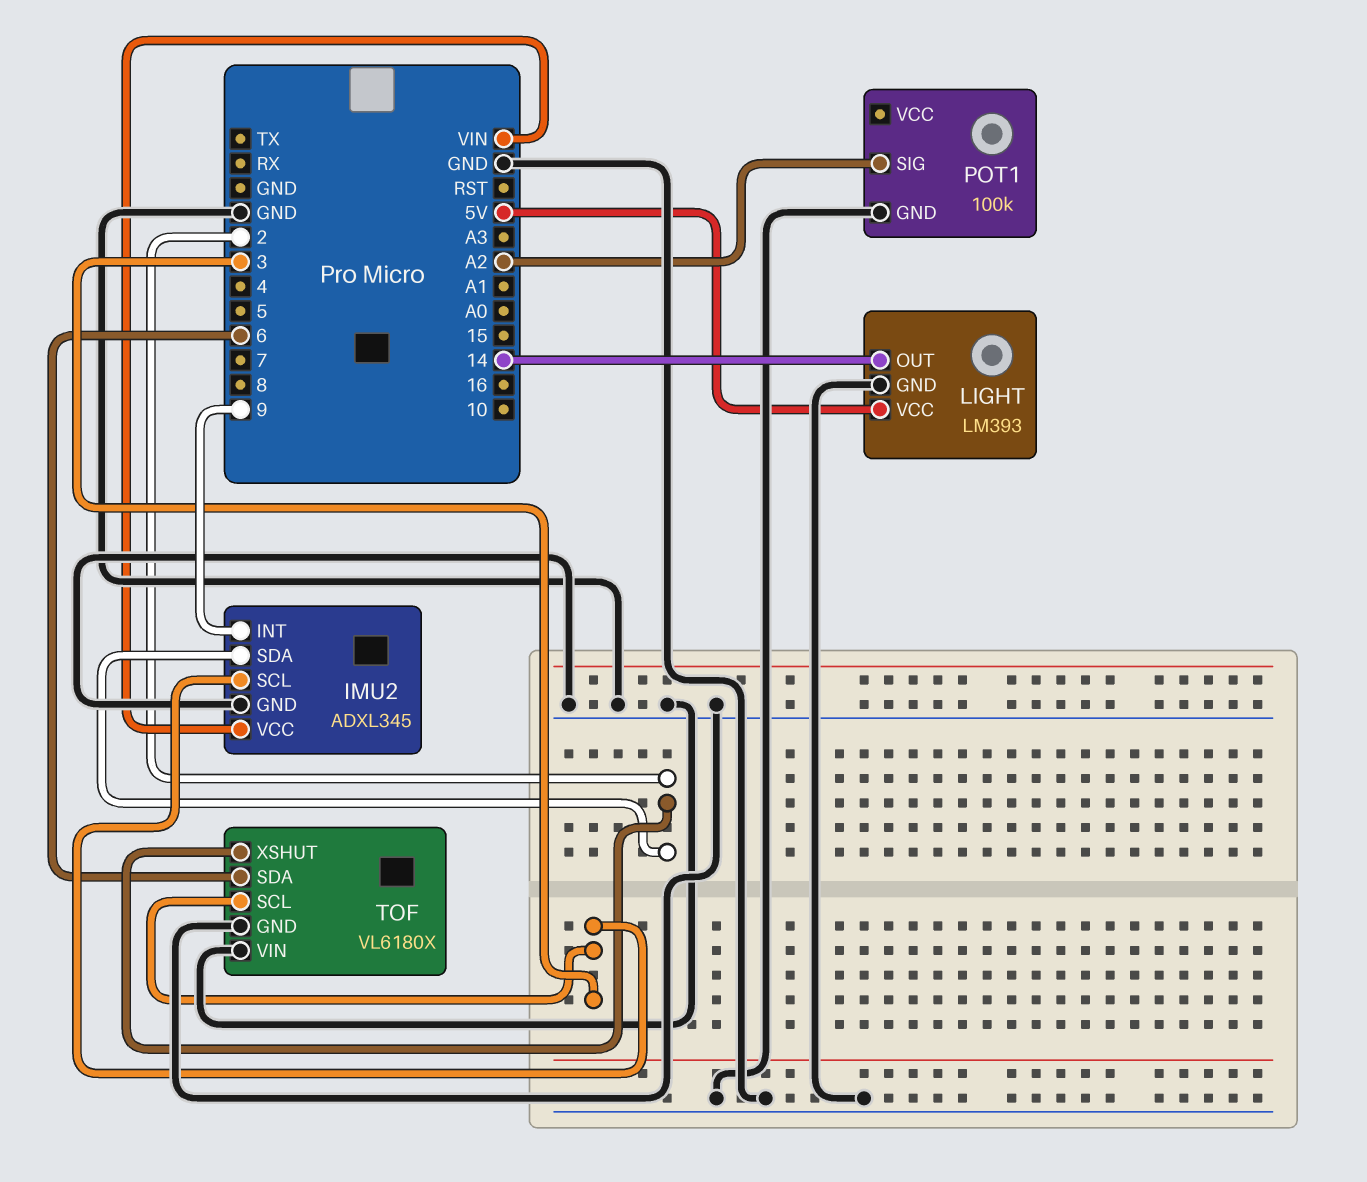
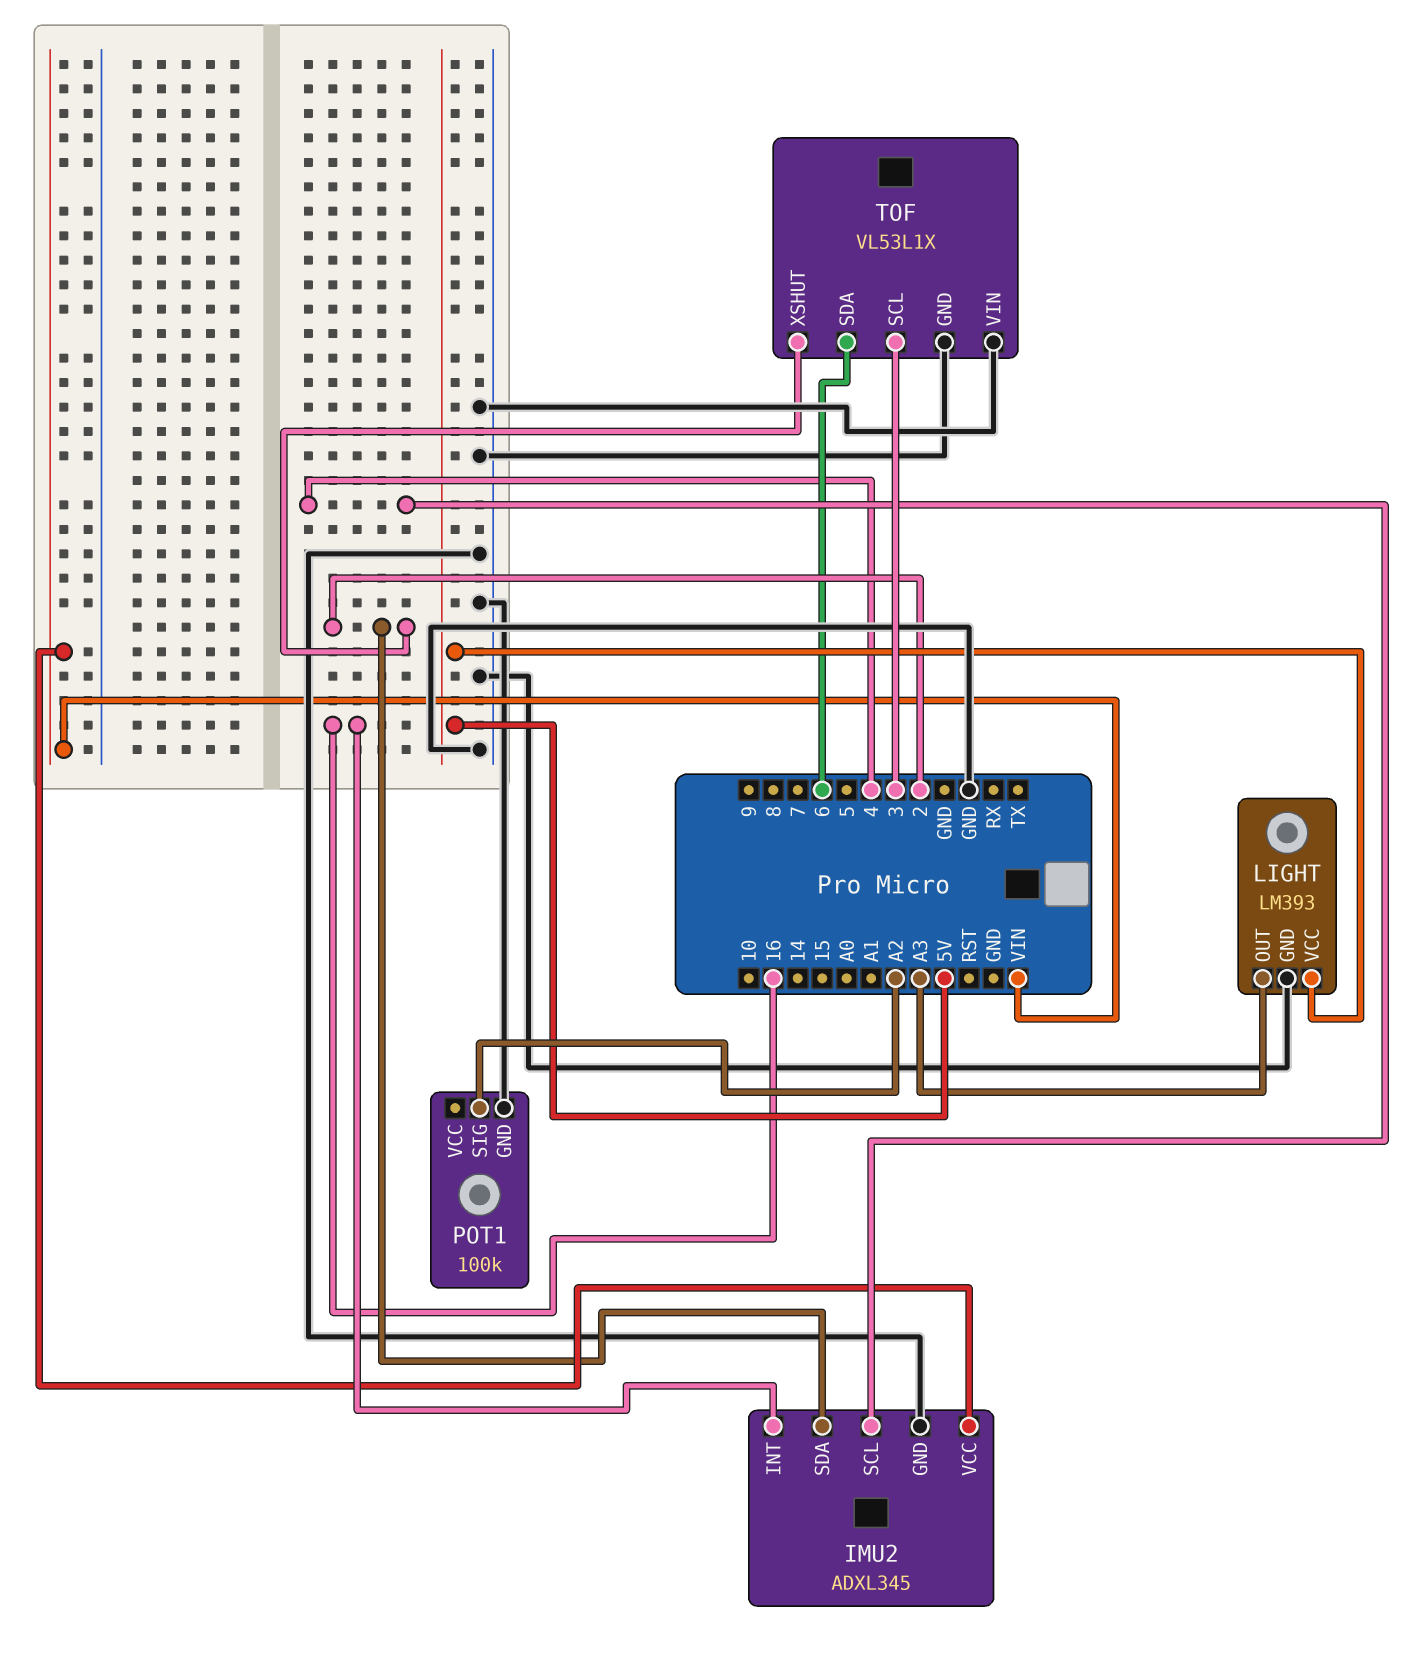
IMU2 pin INT: 9 -> 16
IMU2 pin SCL: 3 -> 4
LIGHT pin OUT: 14 -> A3
TOF: VL6180X -> VL53L1X

